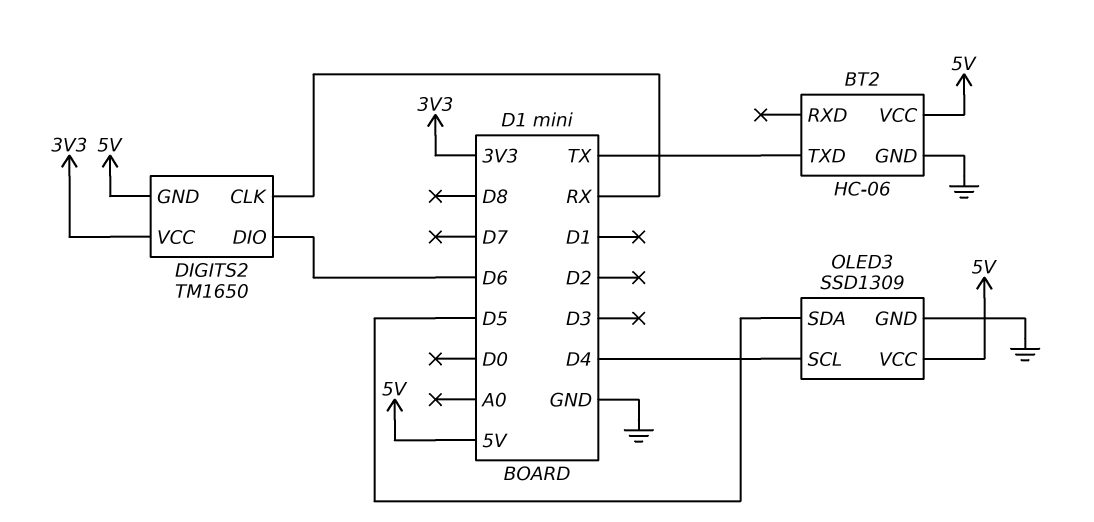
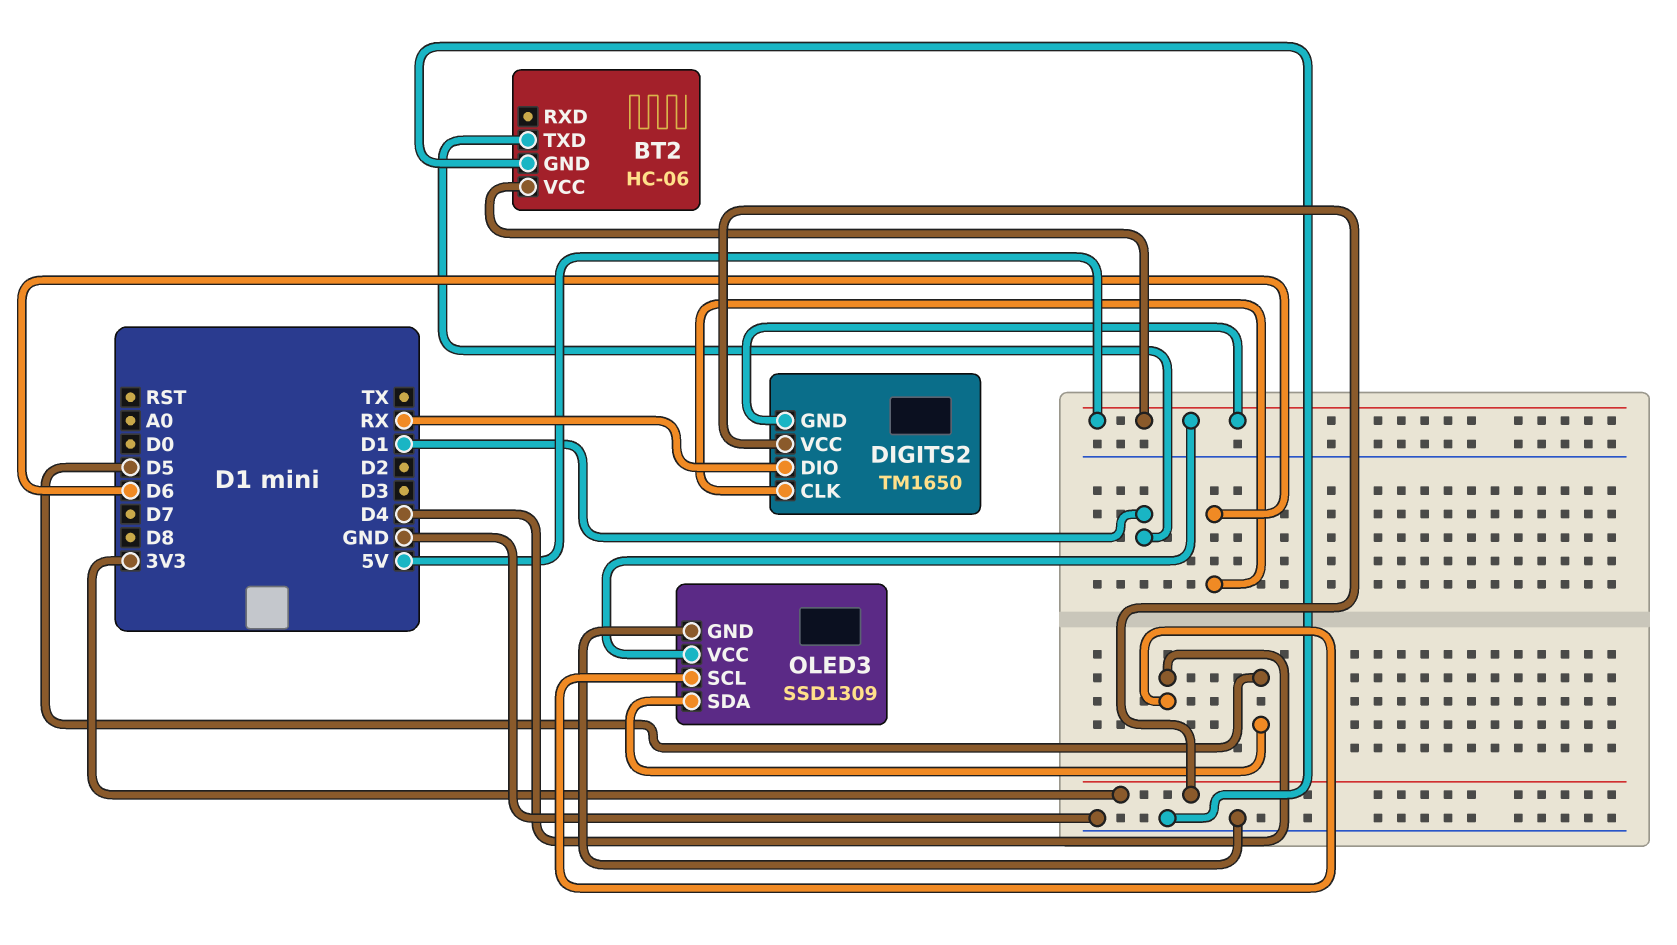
BT2 pin TXD: TX -> D1
DIGITS2 pin CLK: RX -> D6
DIGITS2 pin DIO: D6 -> RX

